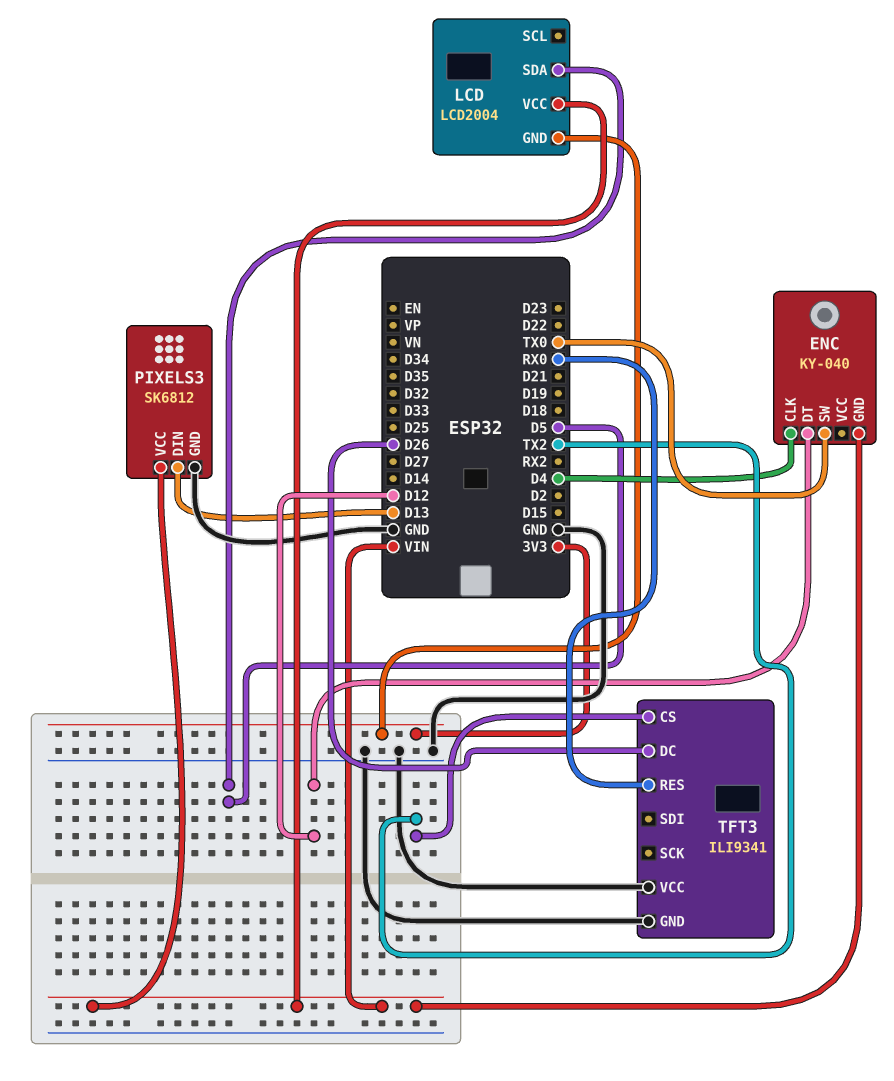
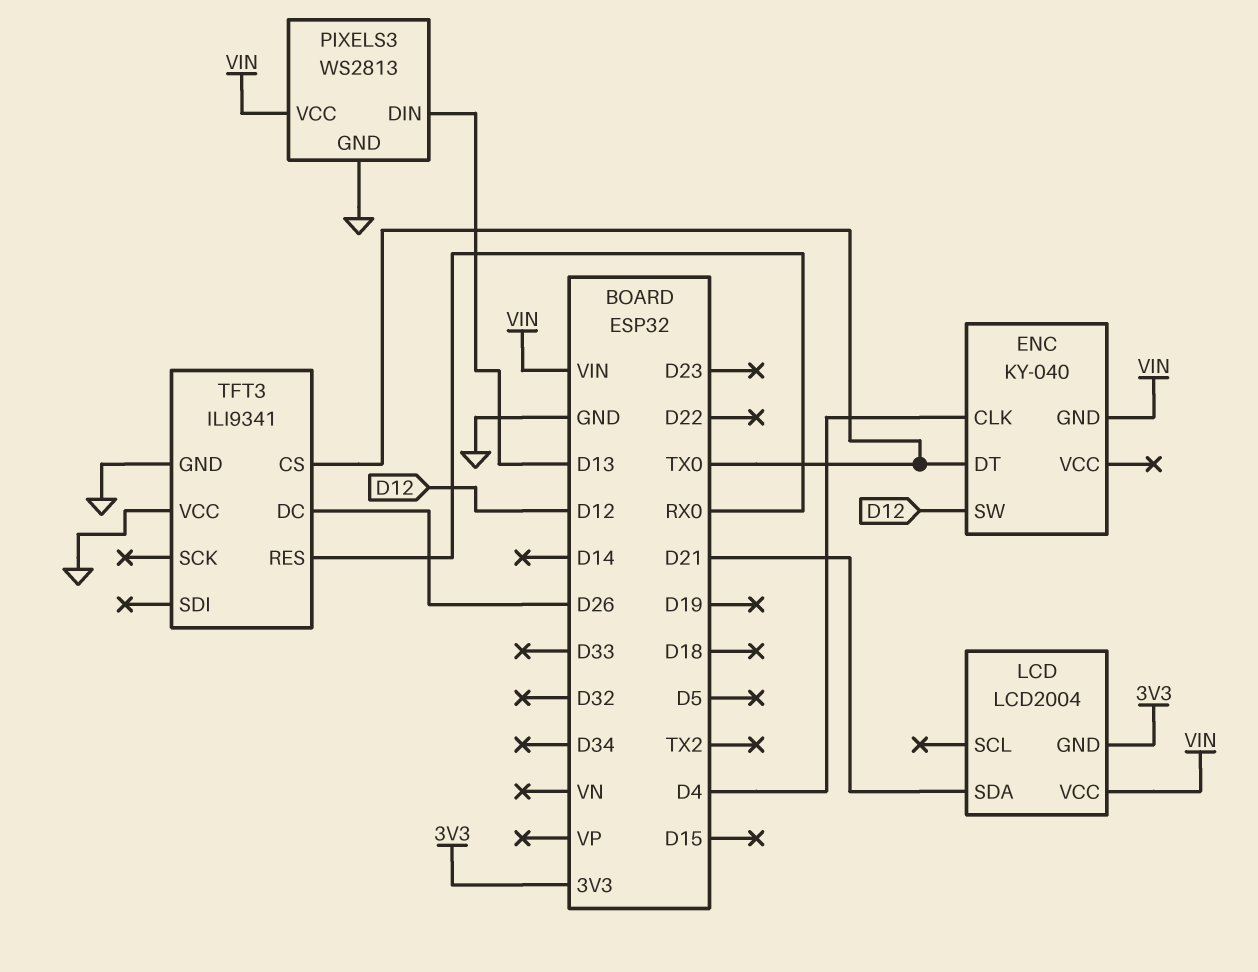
ENC pin DT: D12 -> TX0
ENC pin SW: TX0 -> D12
LCD pin SDA: D5 -> D21
PIXELS3: SK6812 -> WS2813
TFT3 pin CS: TX2 -> TX0

